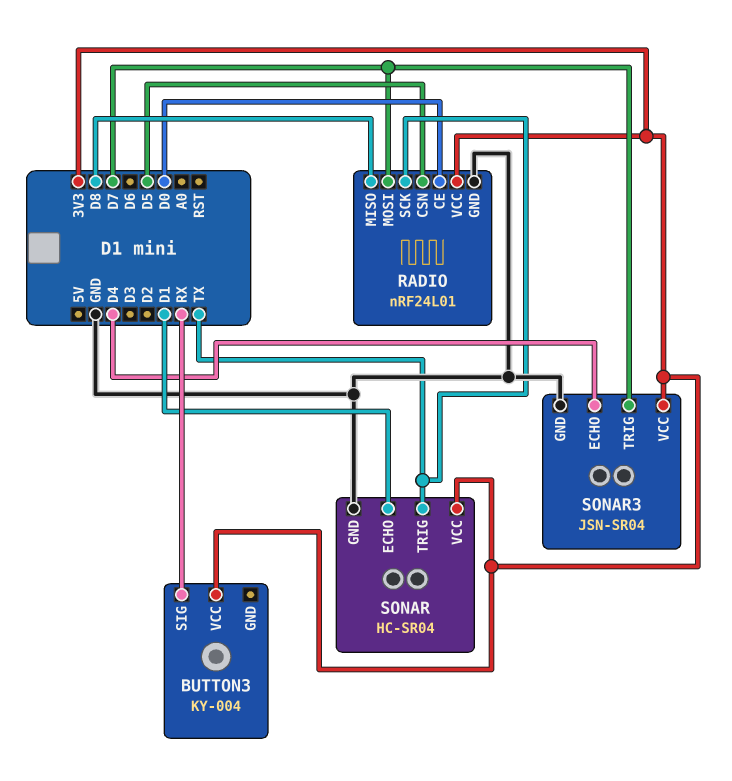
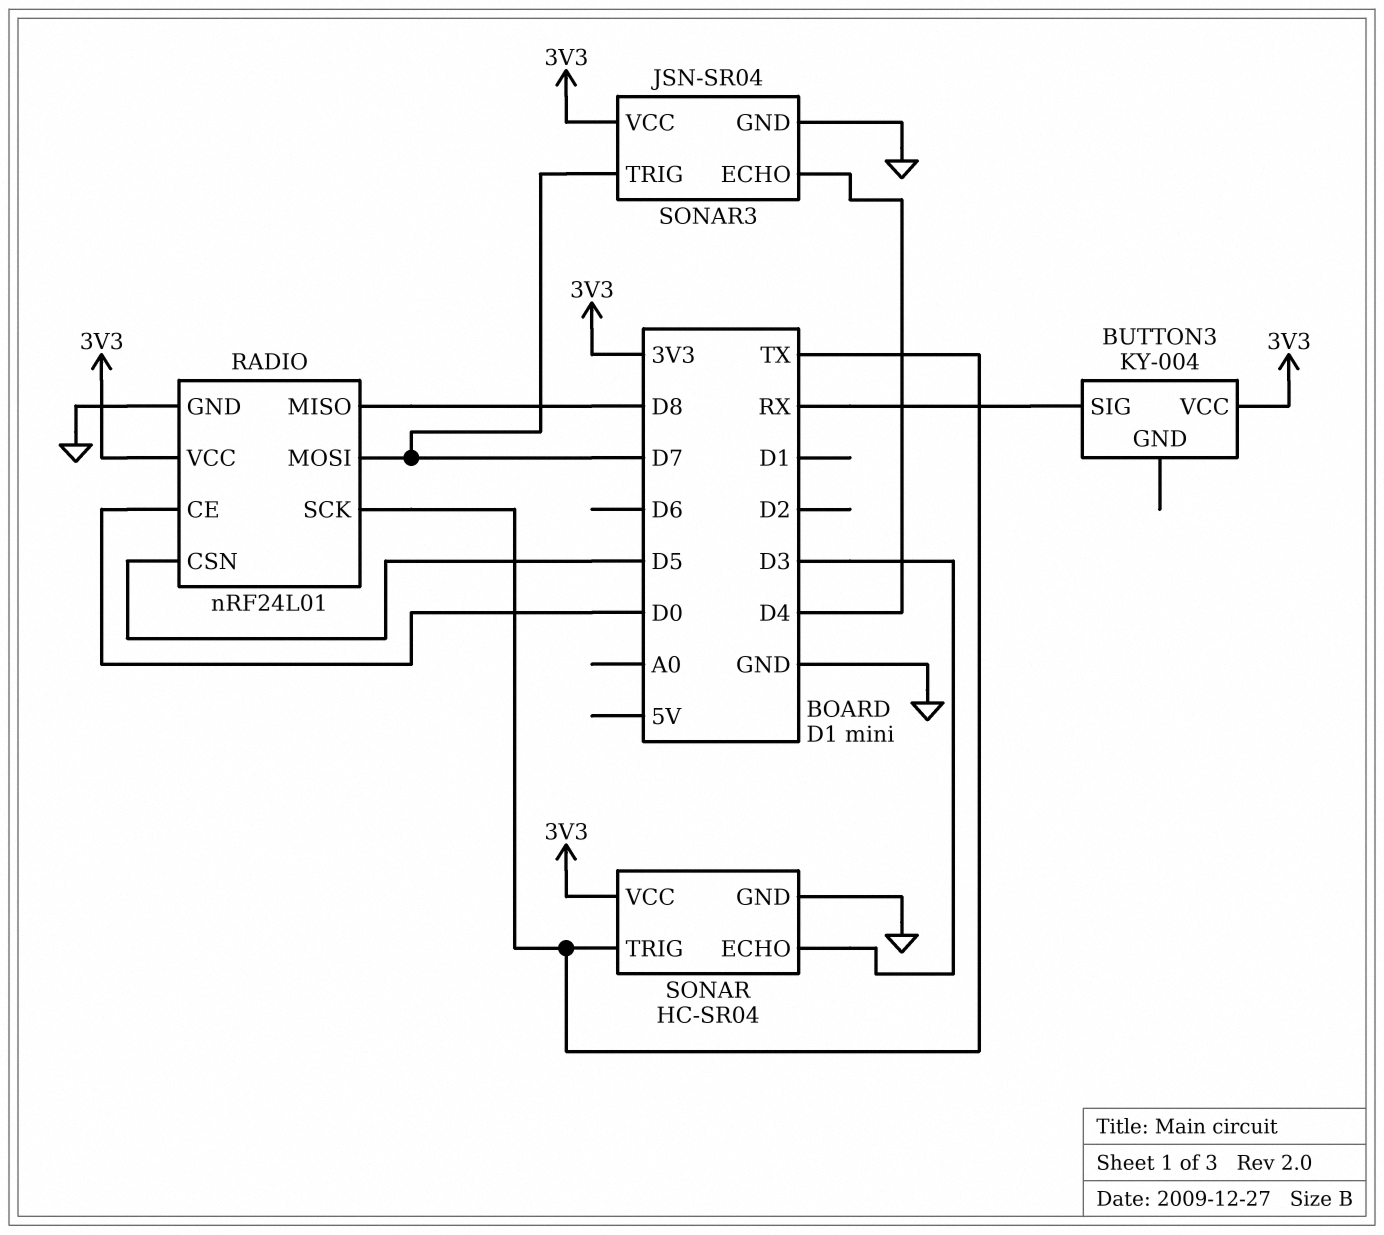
SONAR pin ECHO: D1 -> D3

